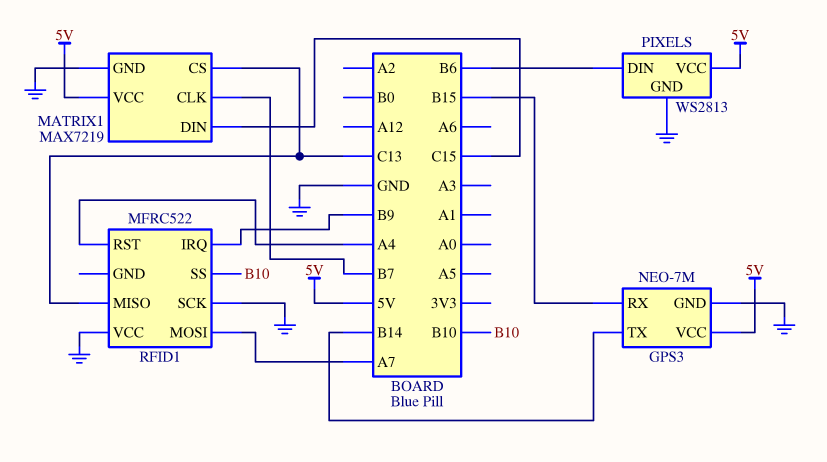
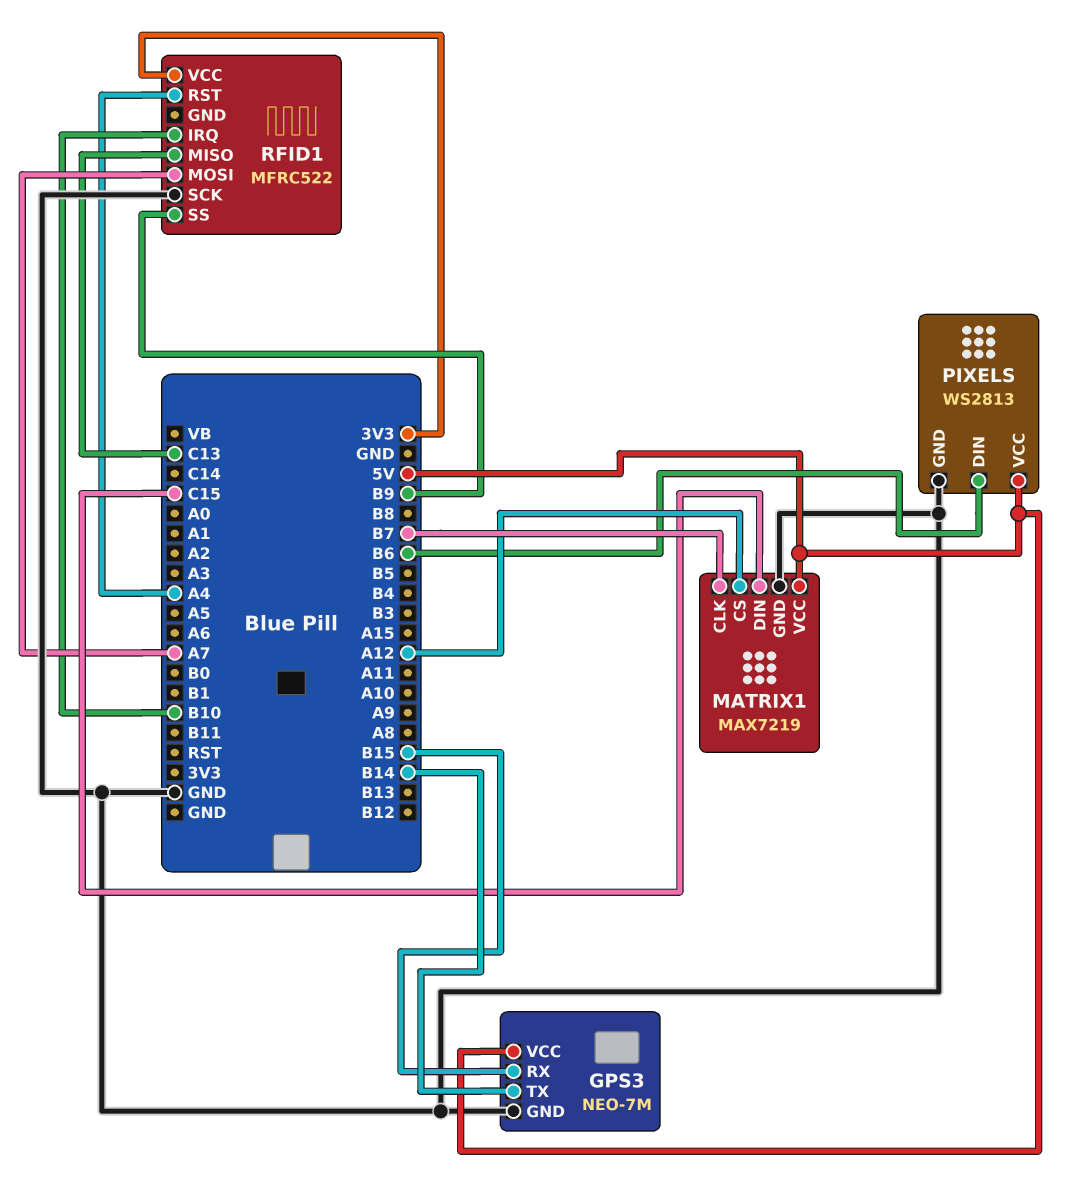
MATRIX1 pin CS: C13 -> A12
RFID1 pin IRQ: B9 -> B10
RFID1 pin SS: B10 -> B9
RFID1 pin VCC: GND -> 3V3

